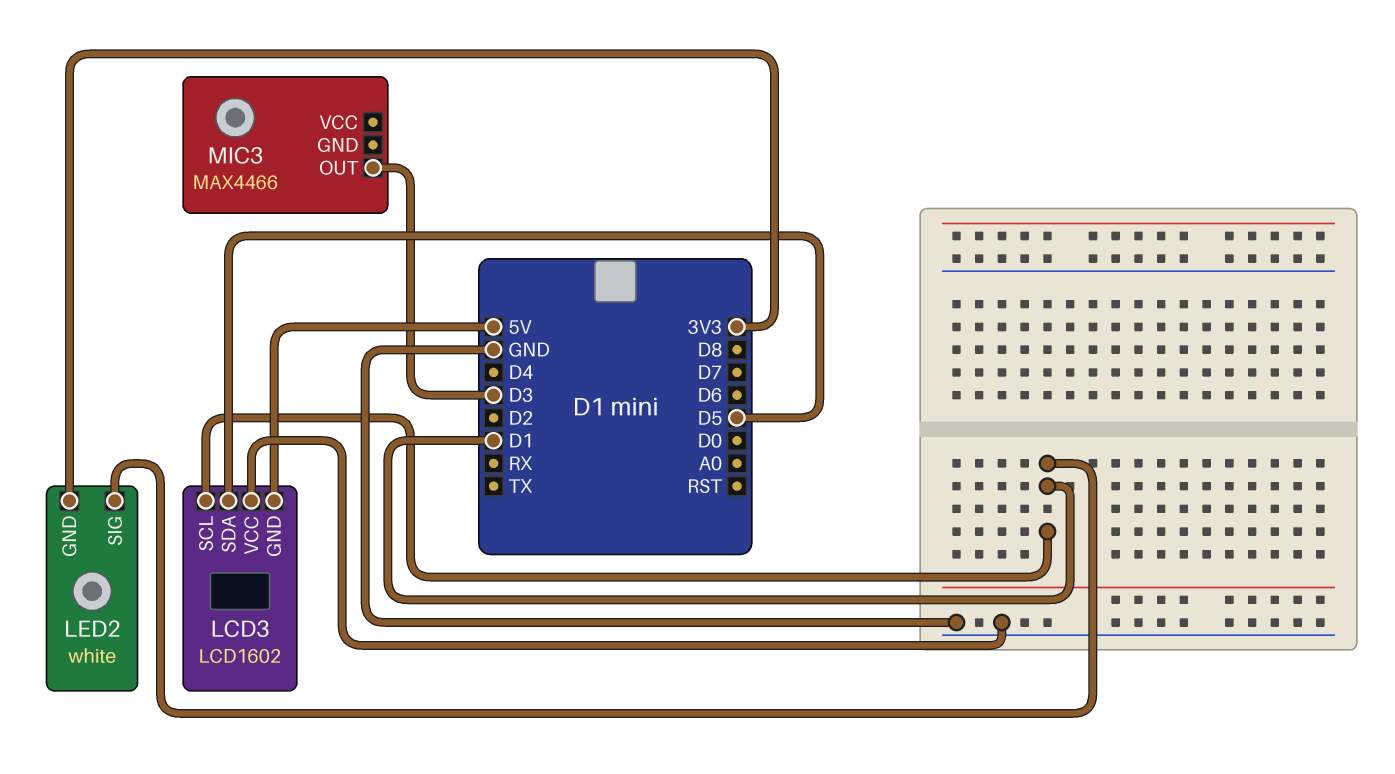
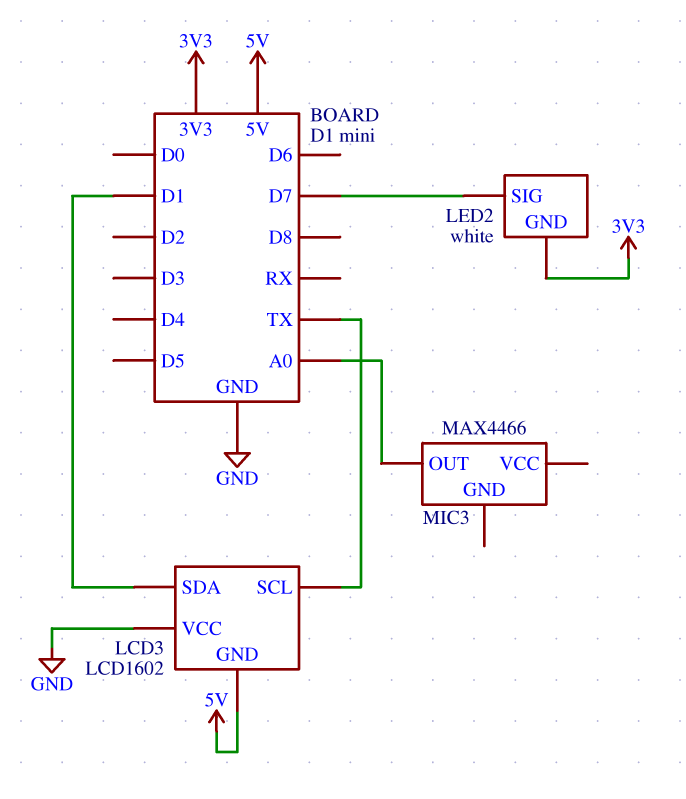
LCD3 pin SCL: D1 -> TX
LCD3 pin SDA: D5 -> D1
LED2 pin SIG: D1 -> D7
MIC3 pin OUT: D3 -> A0

